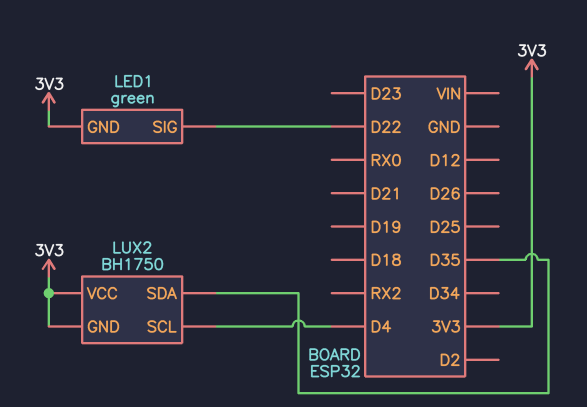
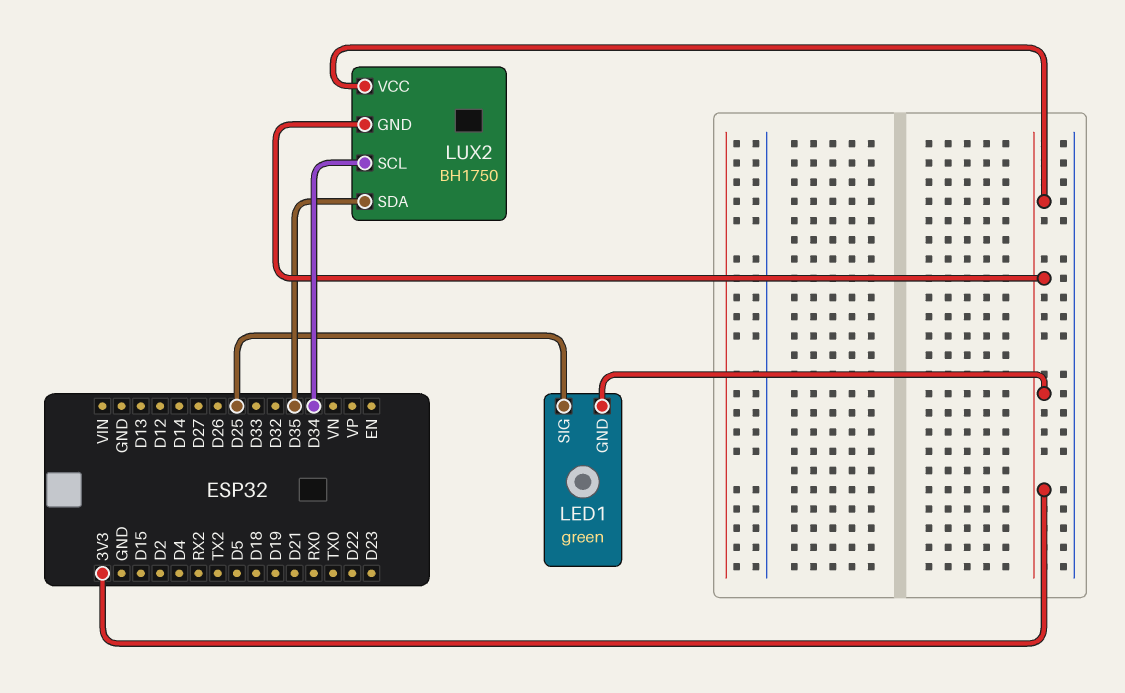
LED1 pin SIG: D22 -> D25
LUX2 pin SCL: D4 -> D34

